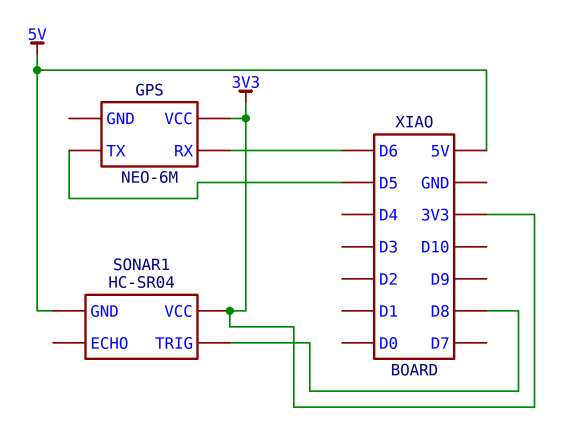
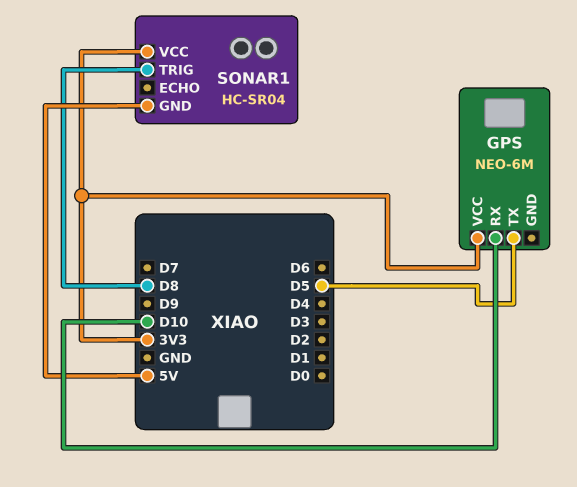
GPS pin RX: D6 -> D10

